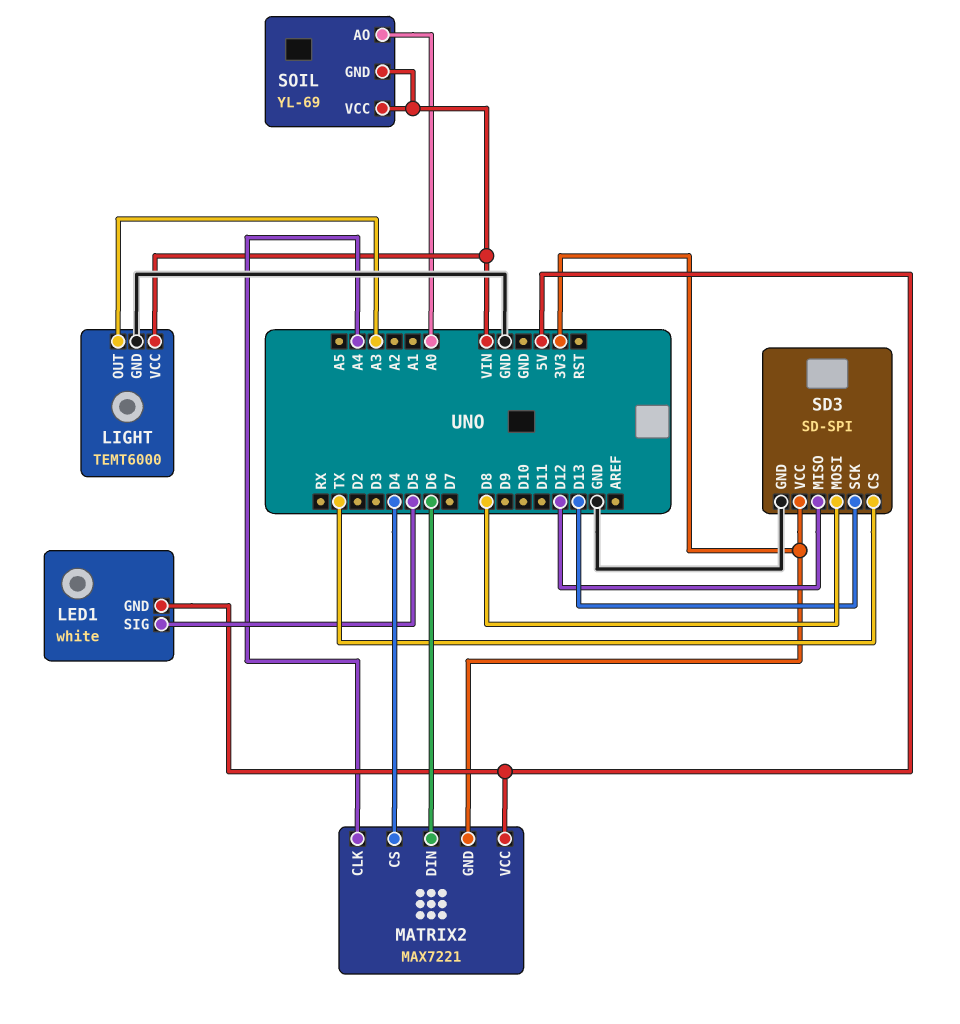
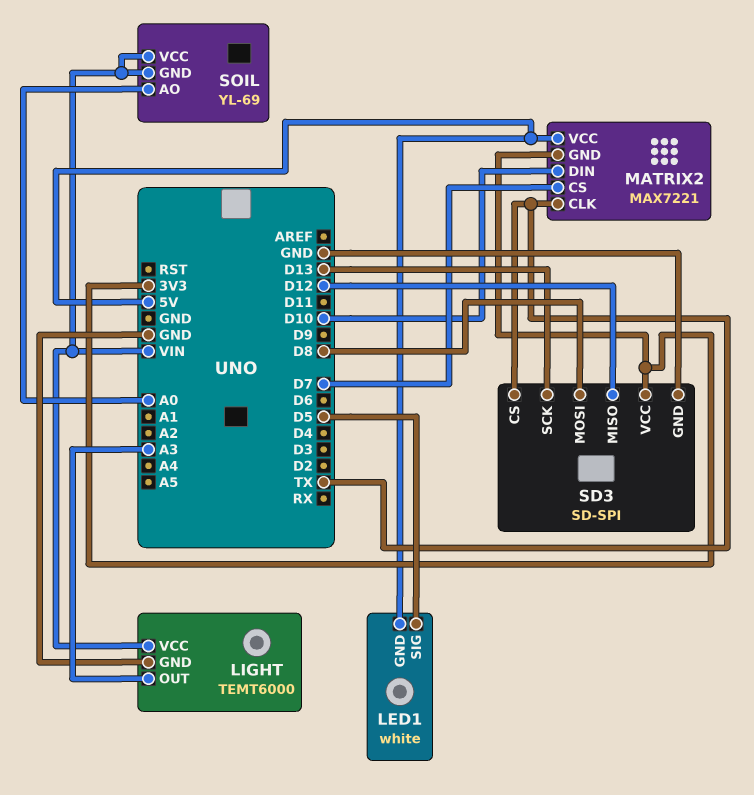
MATRIX2 pin CLK: A4 -> TX
MATRIX2 pin CS: D4 -> D7
MATRIX2 pin DIN: D6 -> D10

